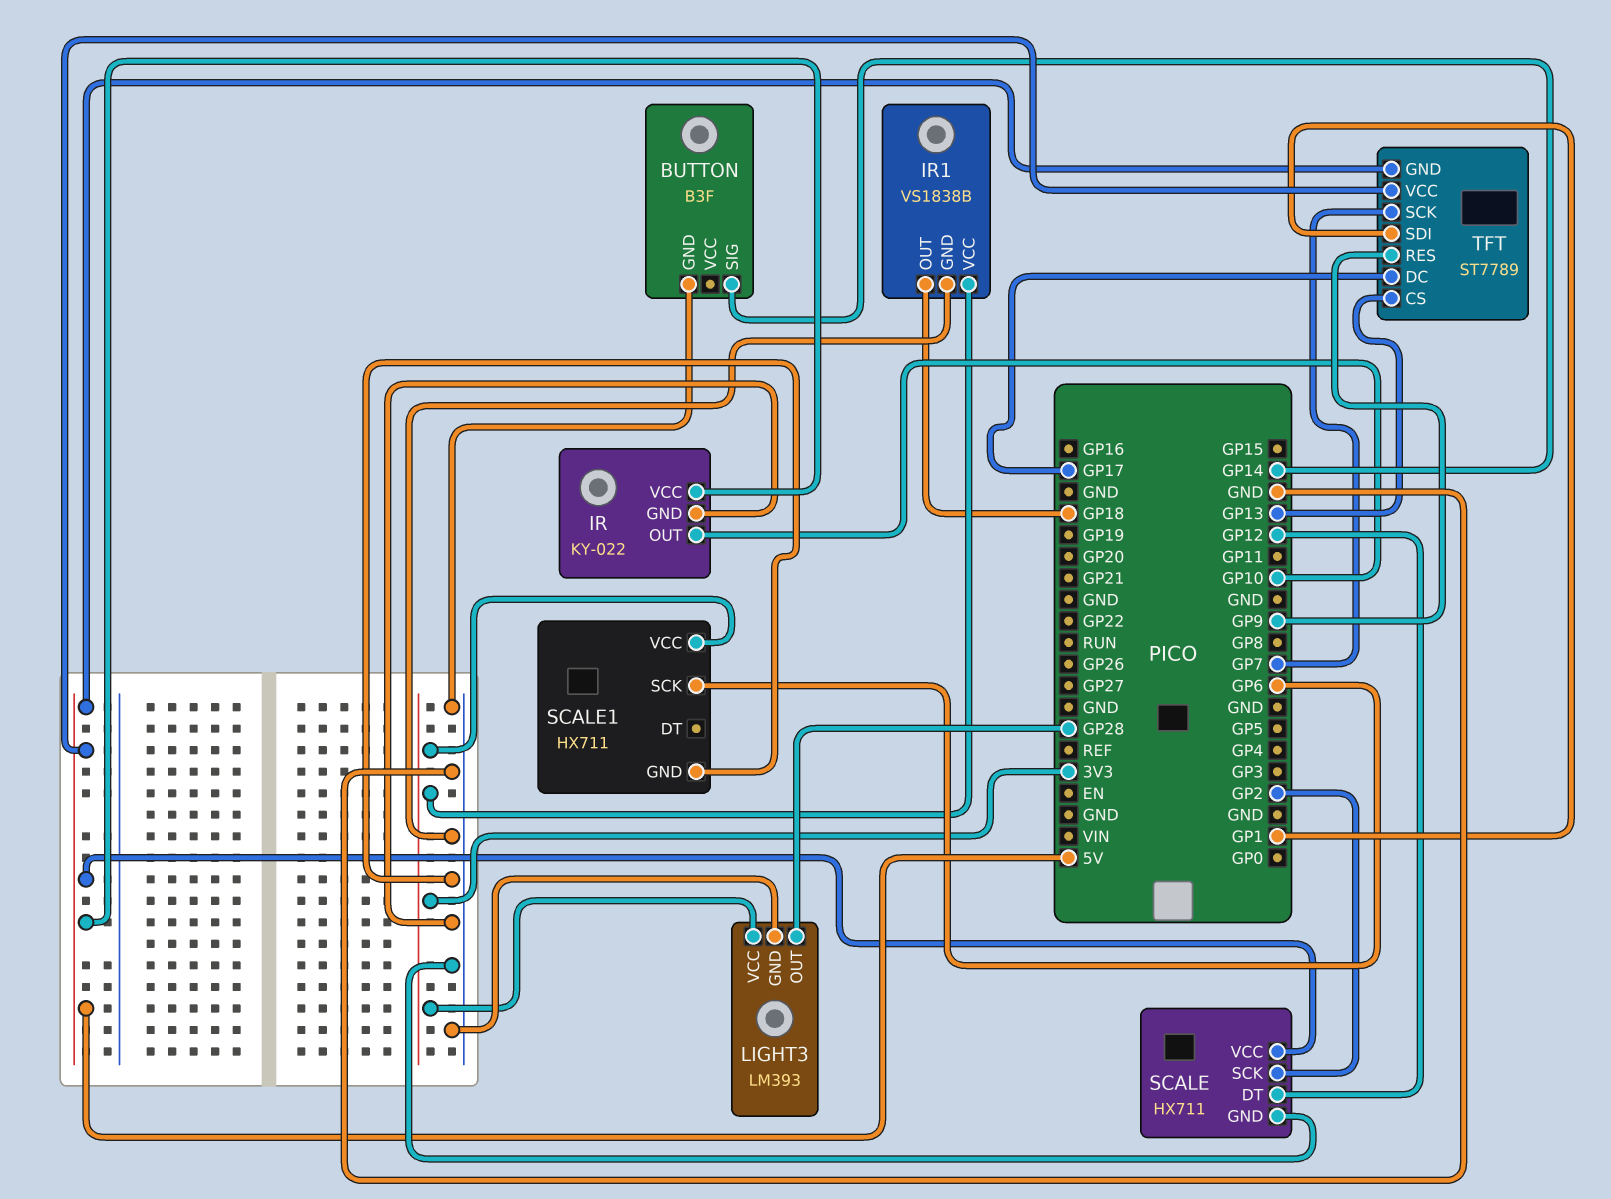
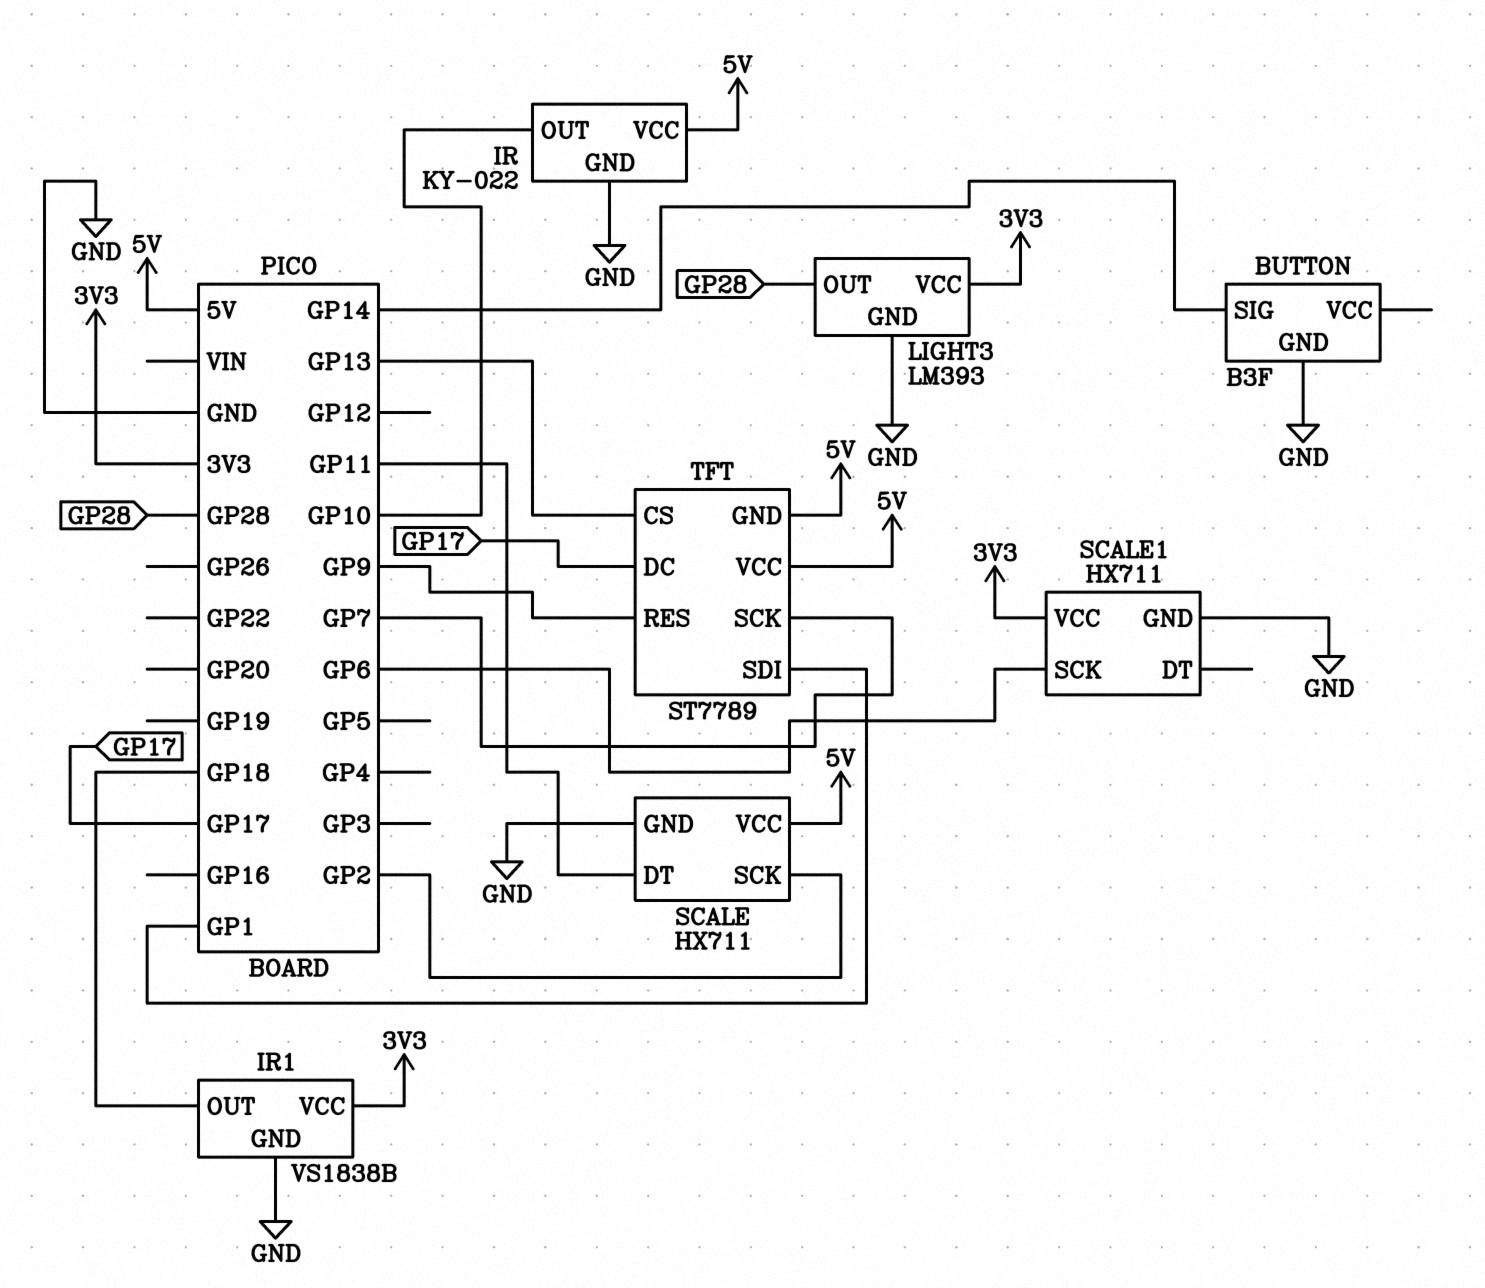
SCALE pin DT: GP12 -> GP11

